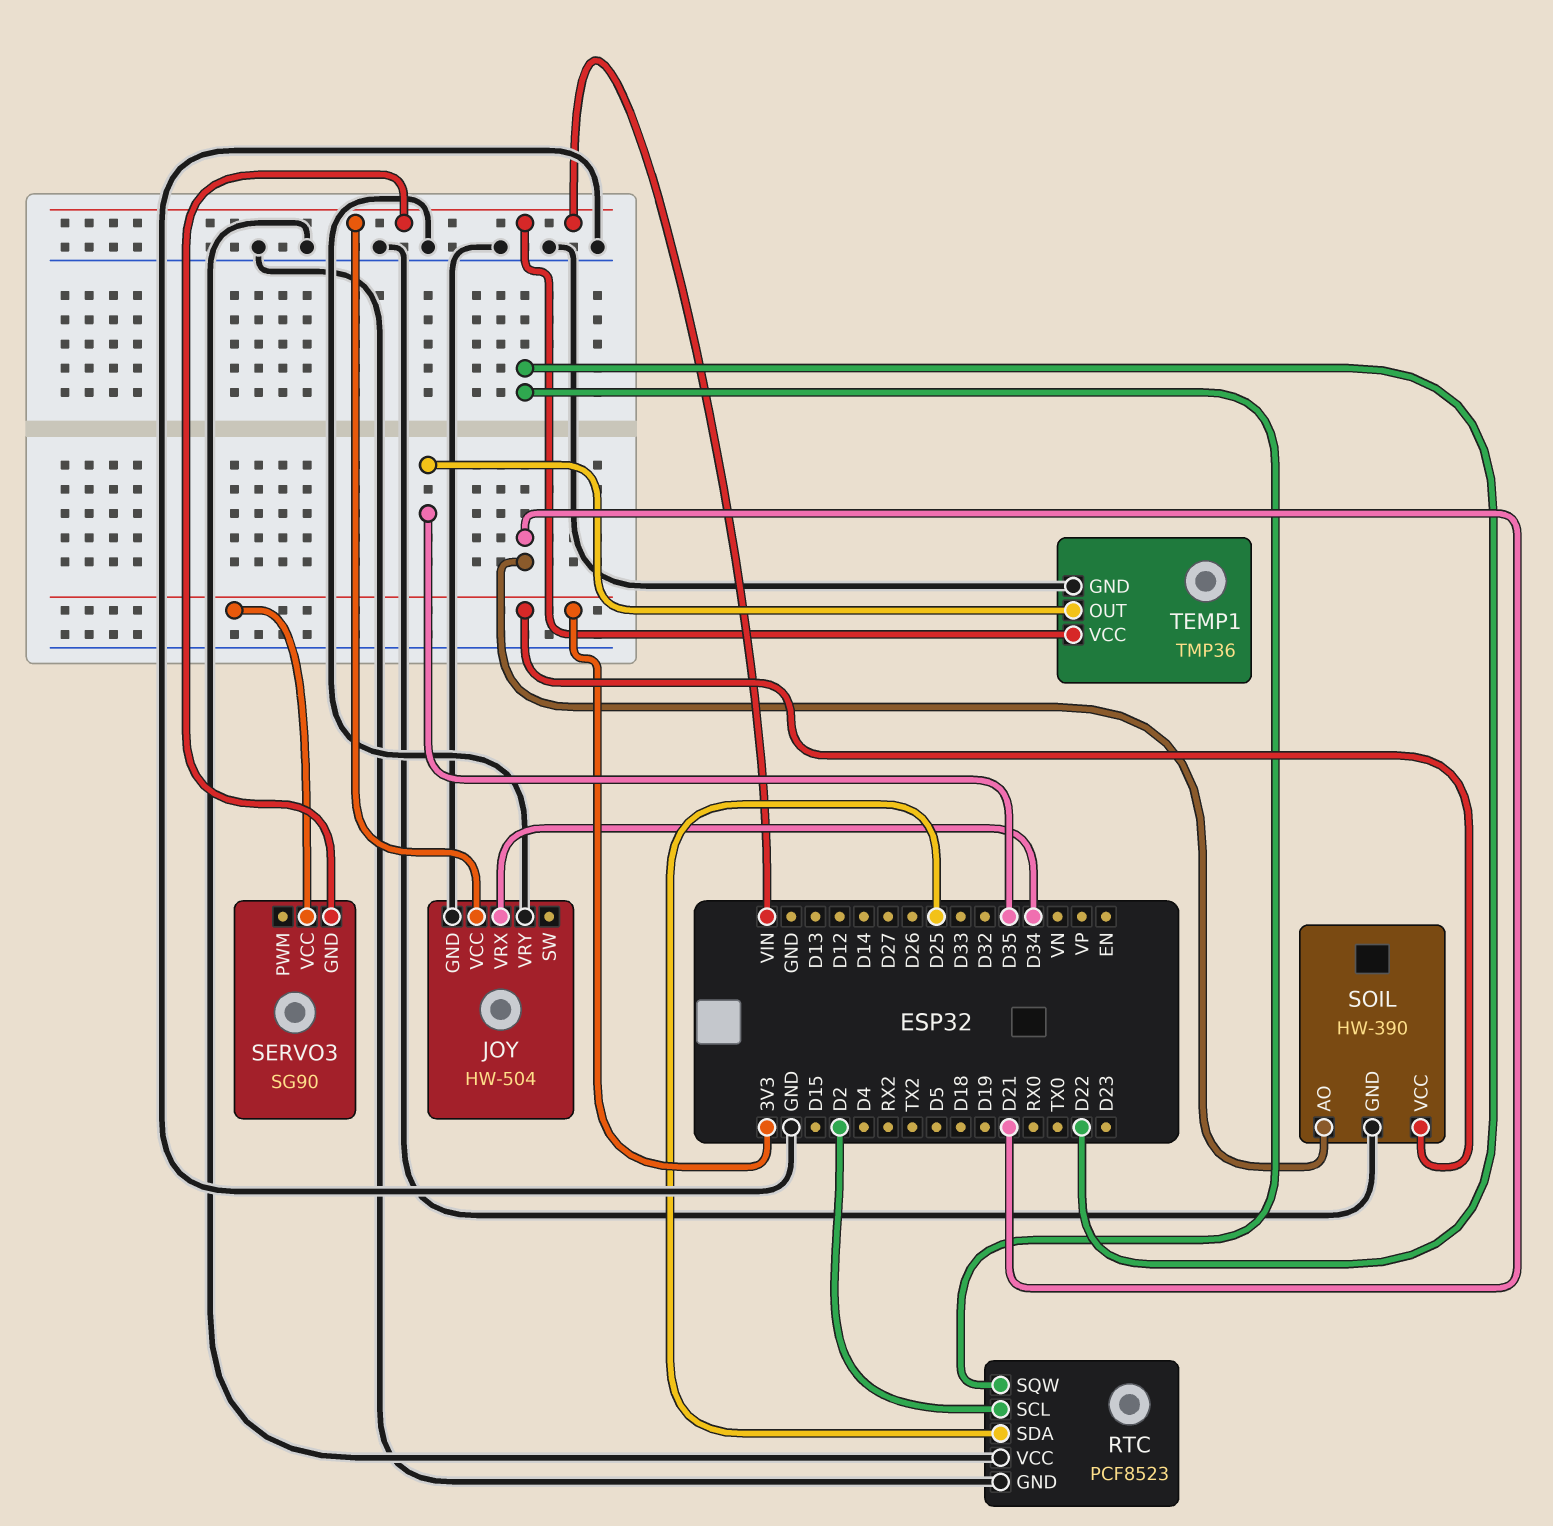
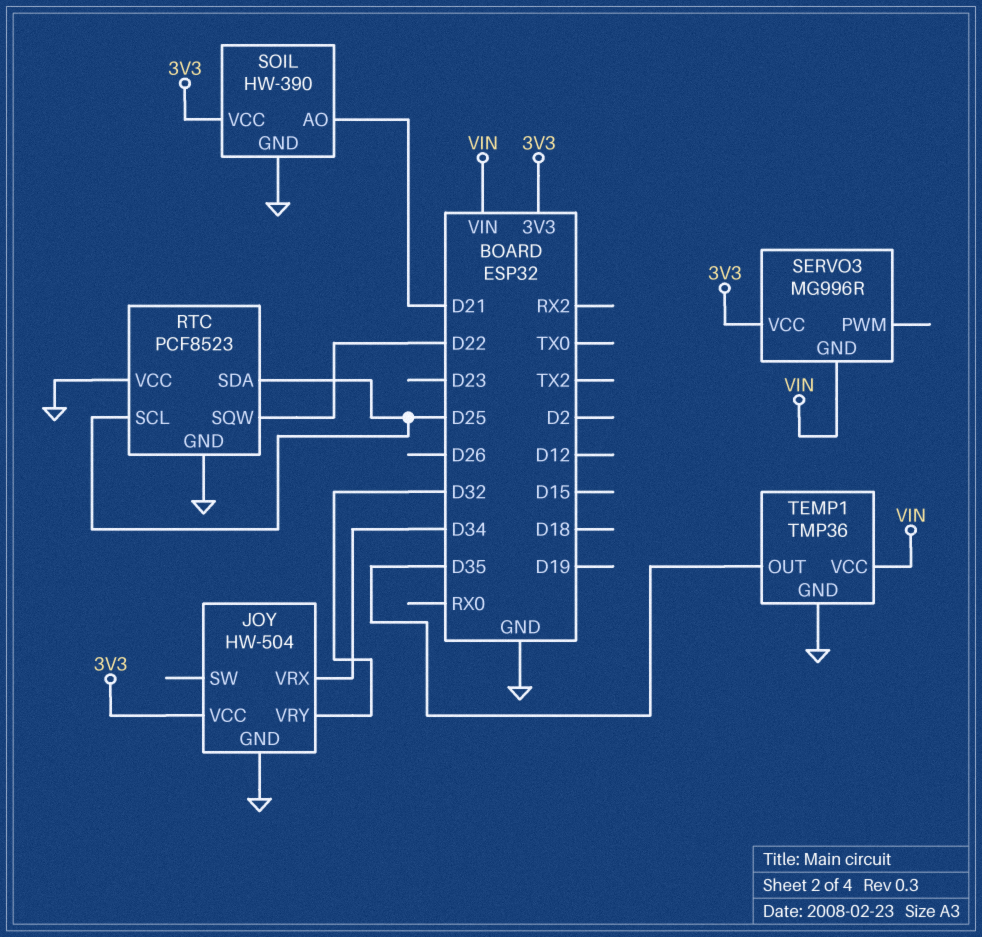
JOY pin VCC: VIN -> 3V3
JOY pin VRY: GND -> D32
RTC pin SCL: D2 -> D25
SERVO3: SG90 -> MG996R

